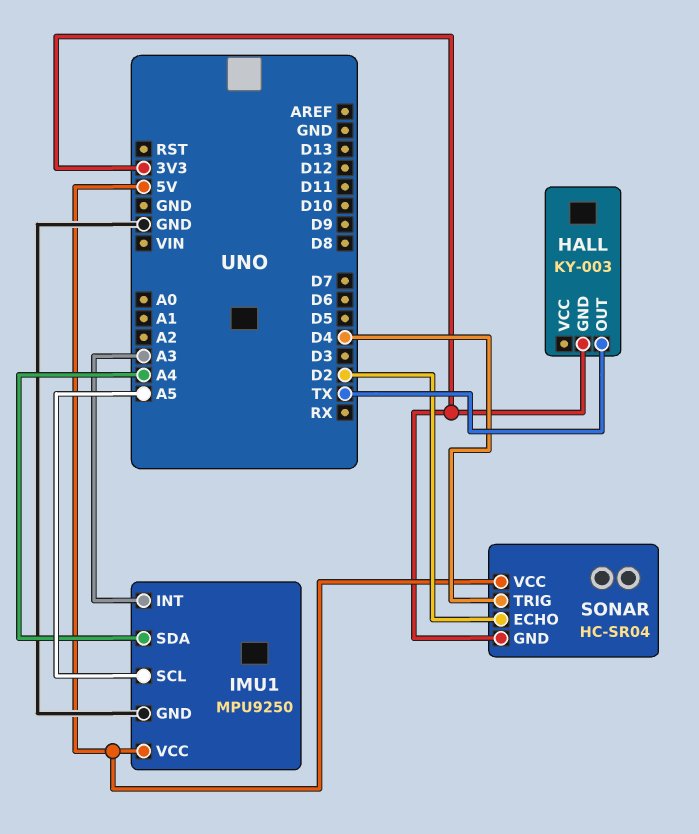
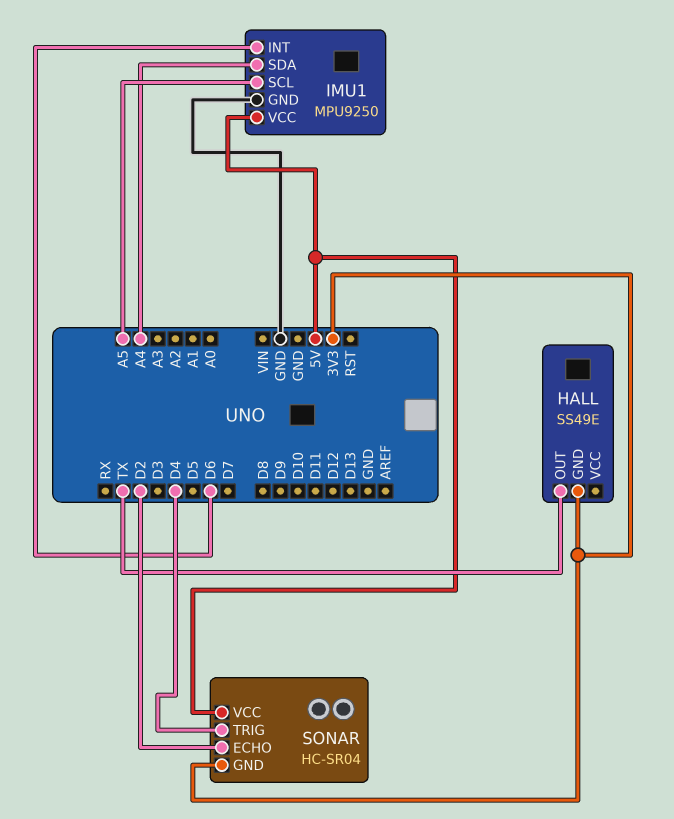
HALL: KY-003 -> SS49E
IMU1 pin INT: A3 -> D6

